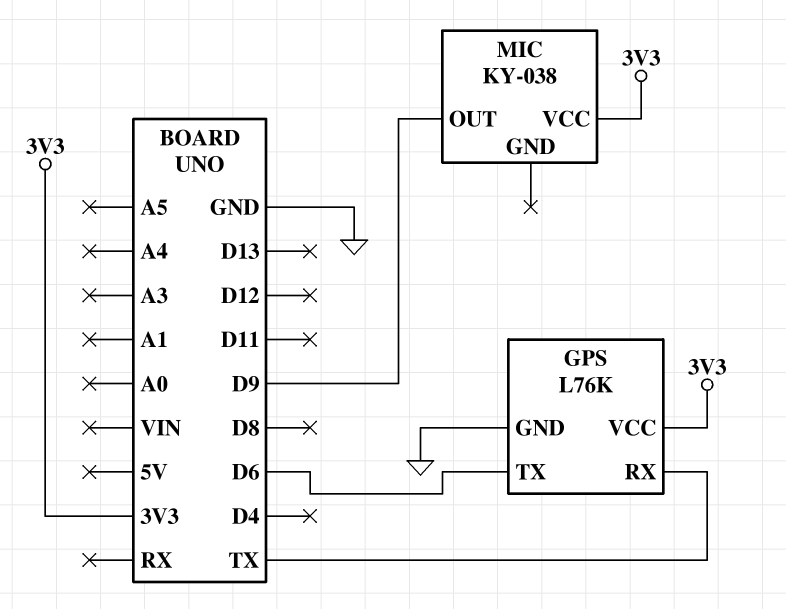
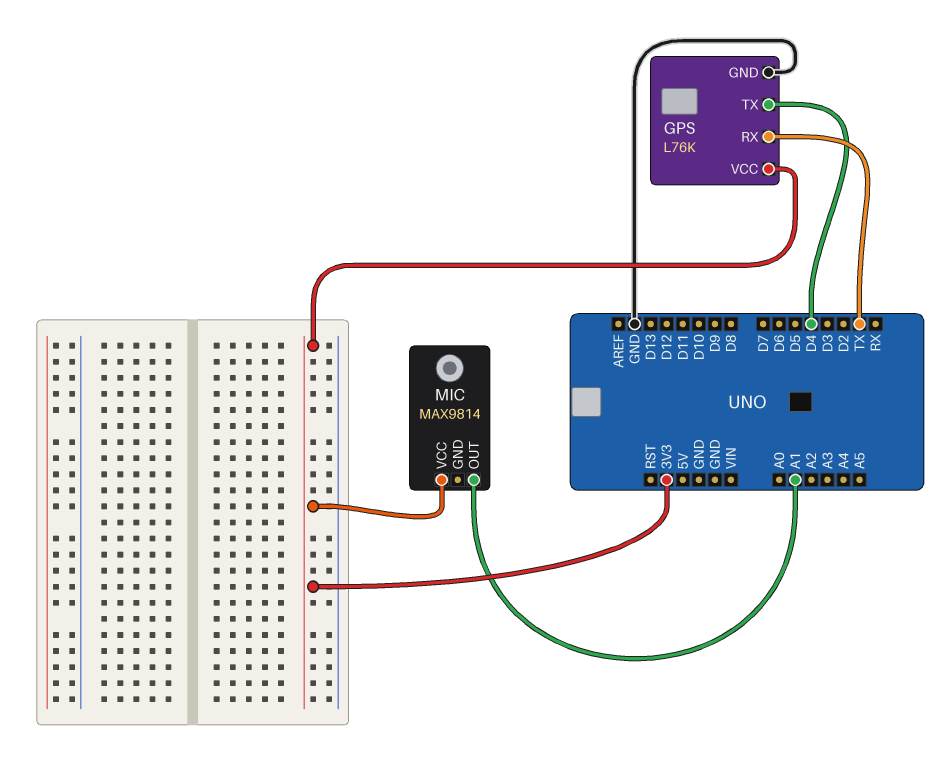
GPS pin TX: D6 -> D4
MIC: KY-038 -> MAX9814
MIC pin OUT: D9 -> A1

